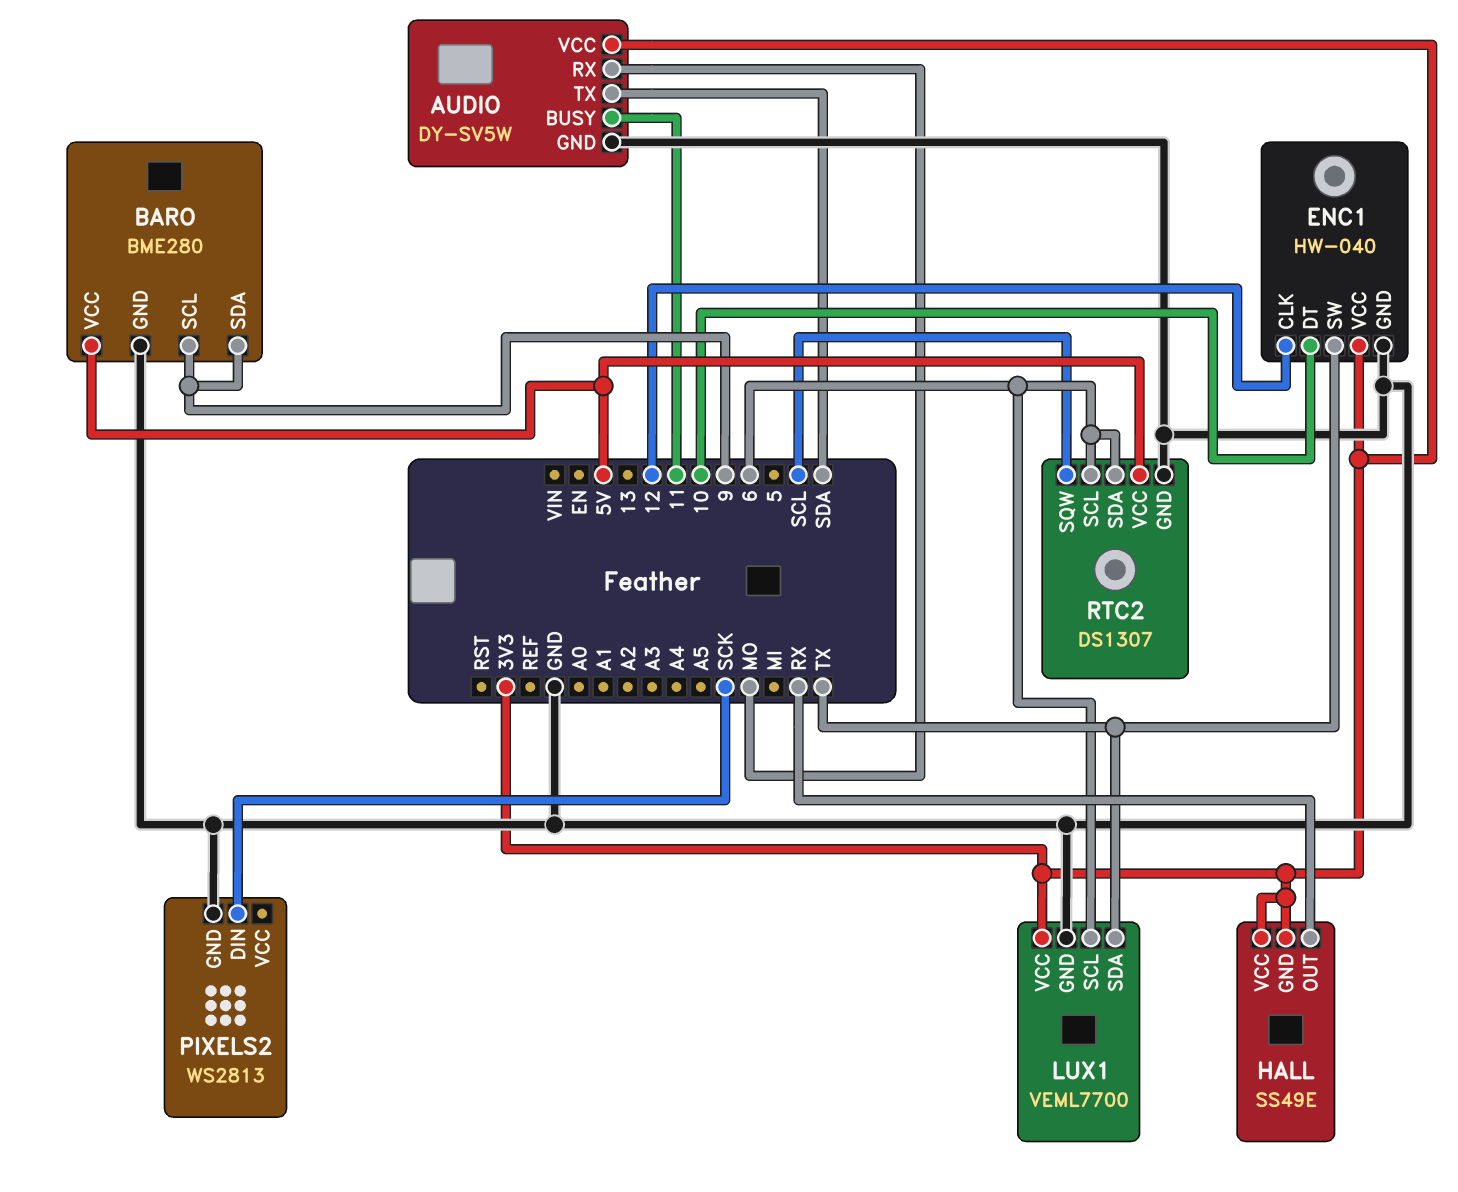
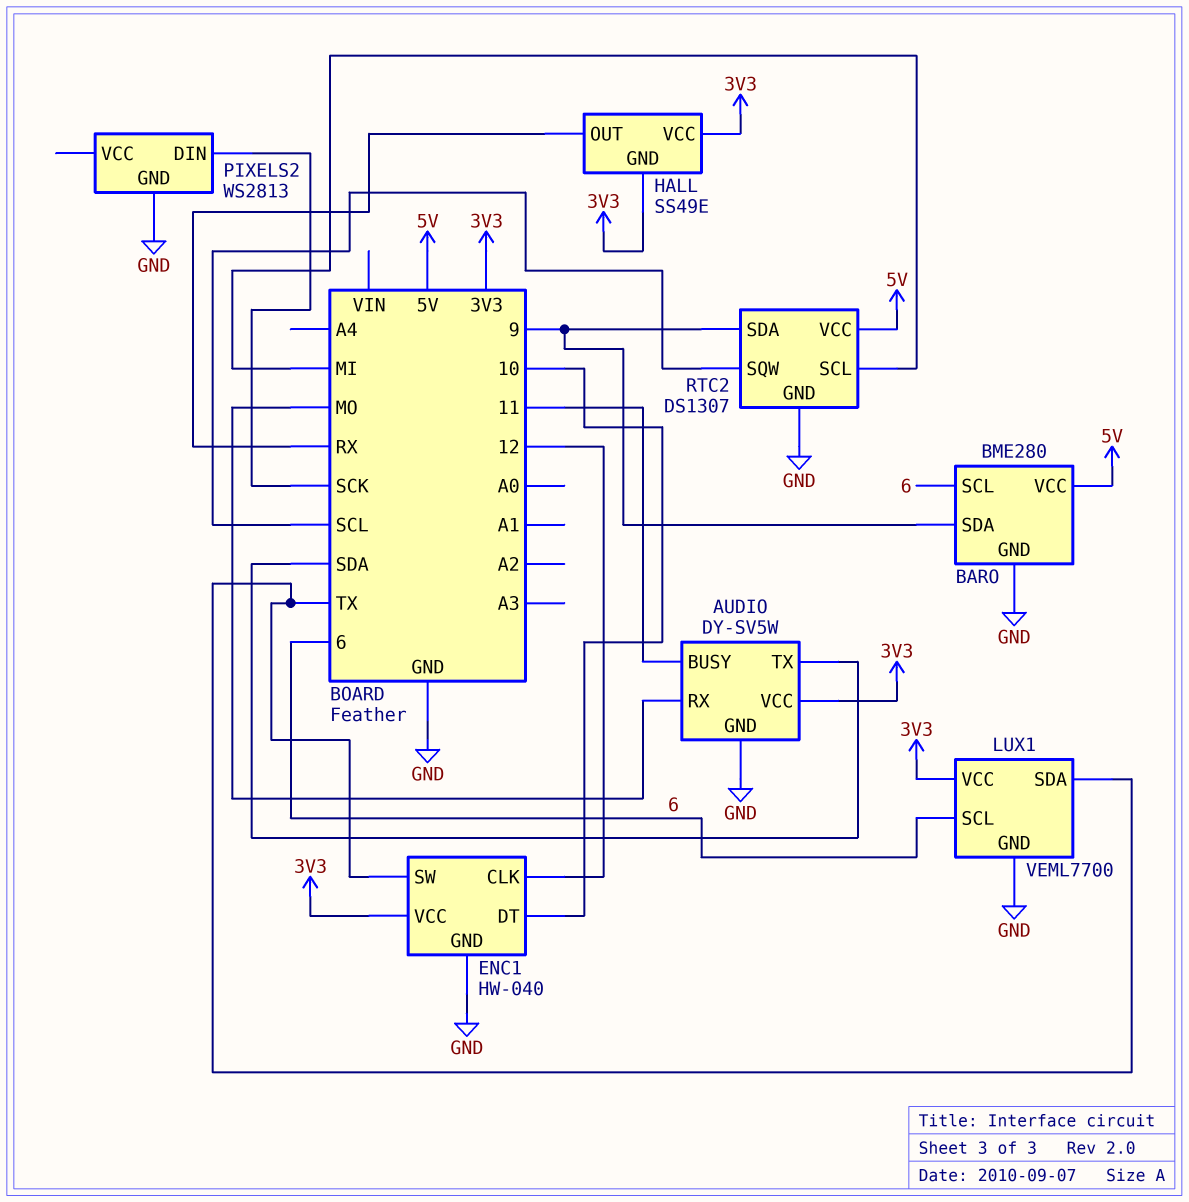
BARO pin SCL: 9 -> 6
RTC2 pin SCL: 6 -> MI
RTC2 pin SDA: 6 -> 9

